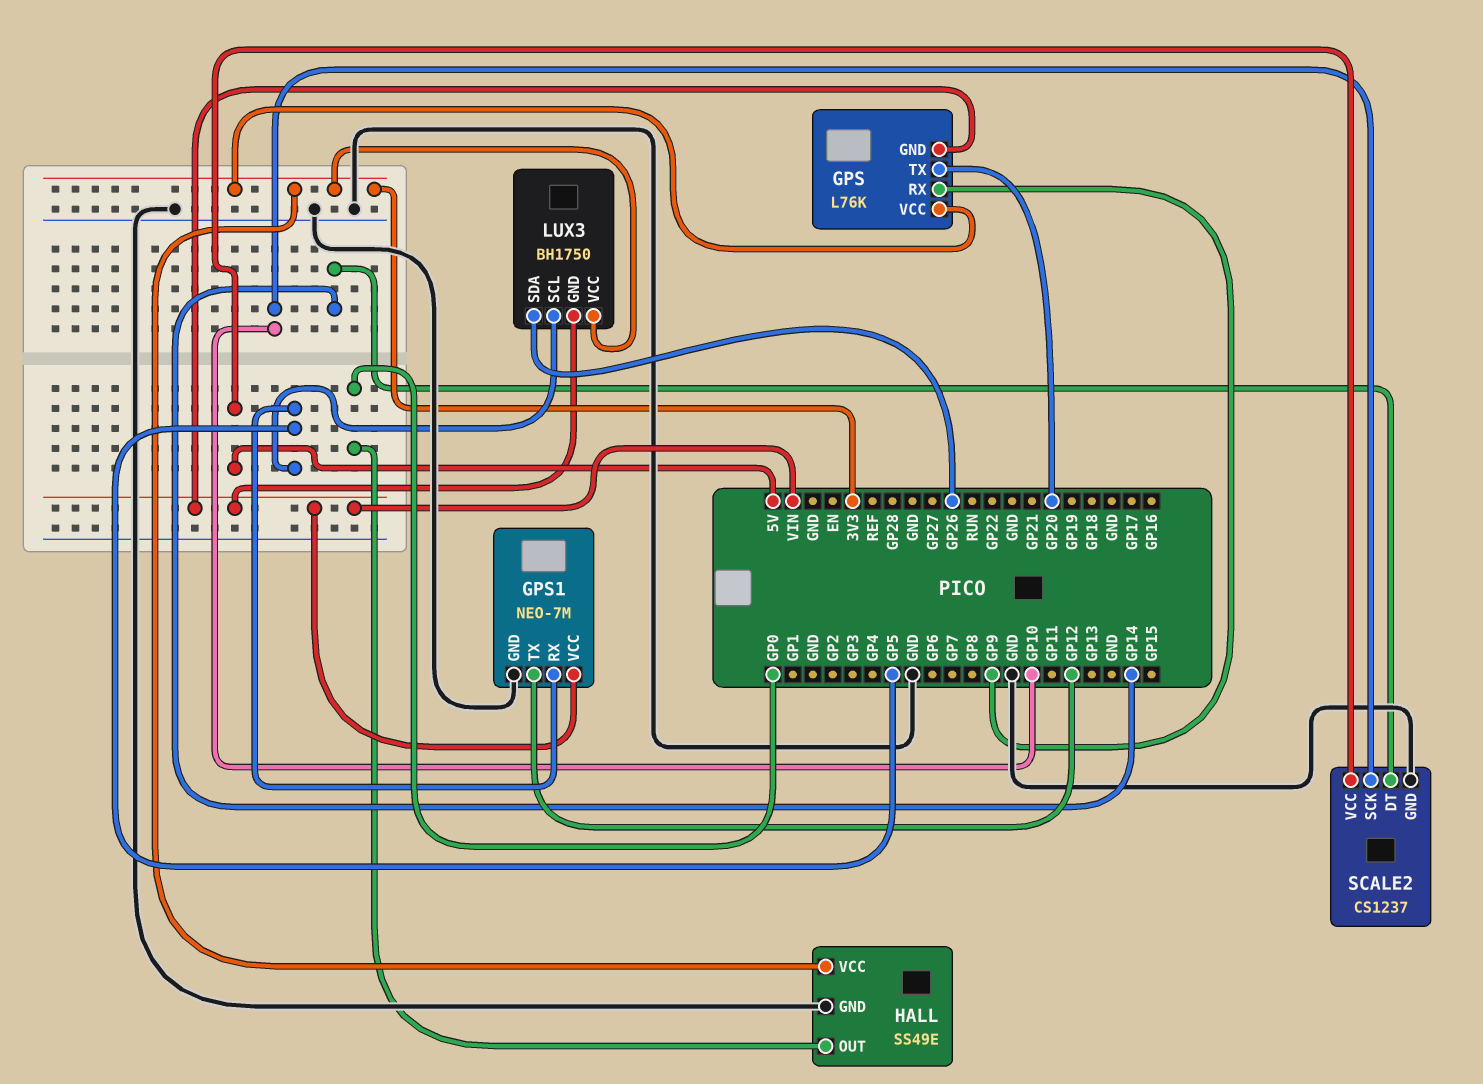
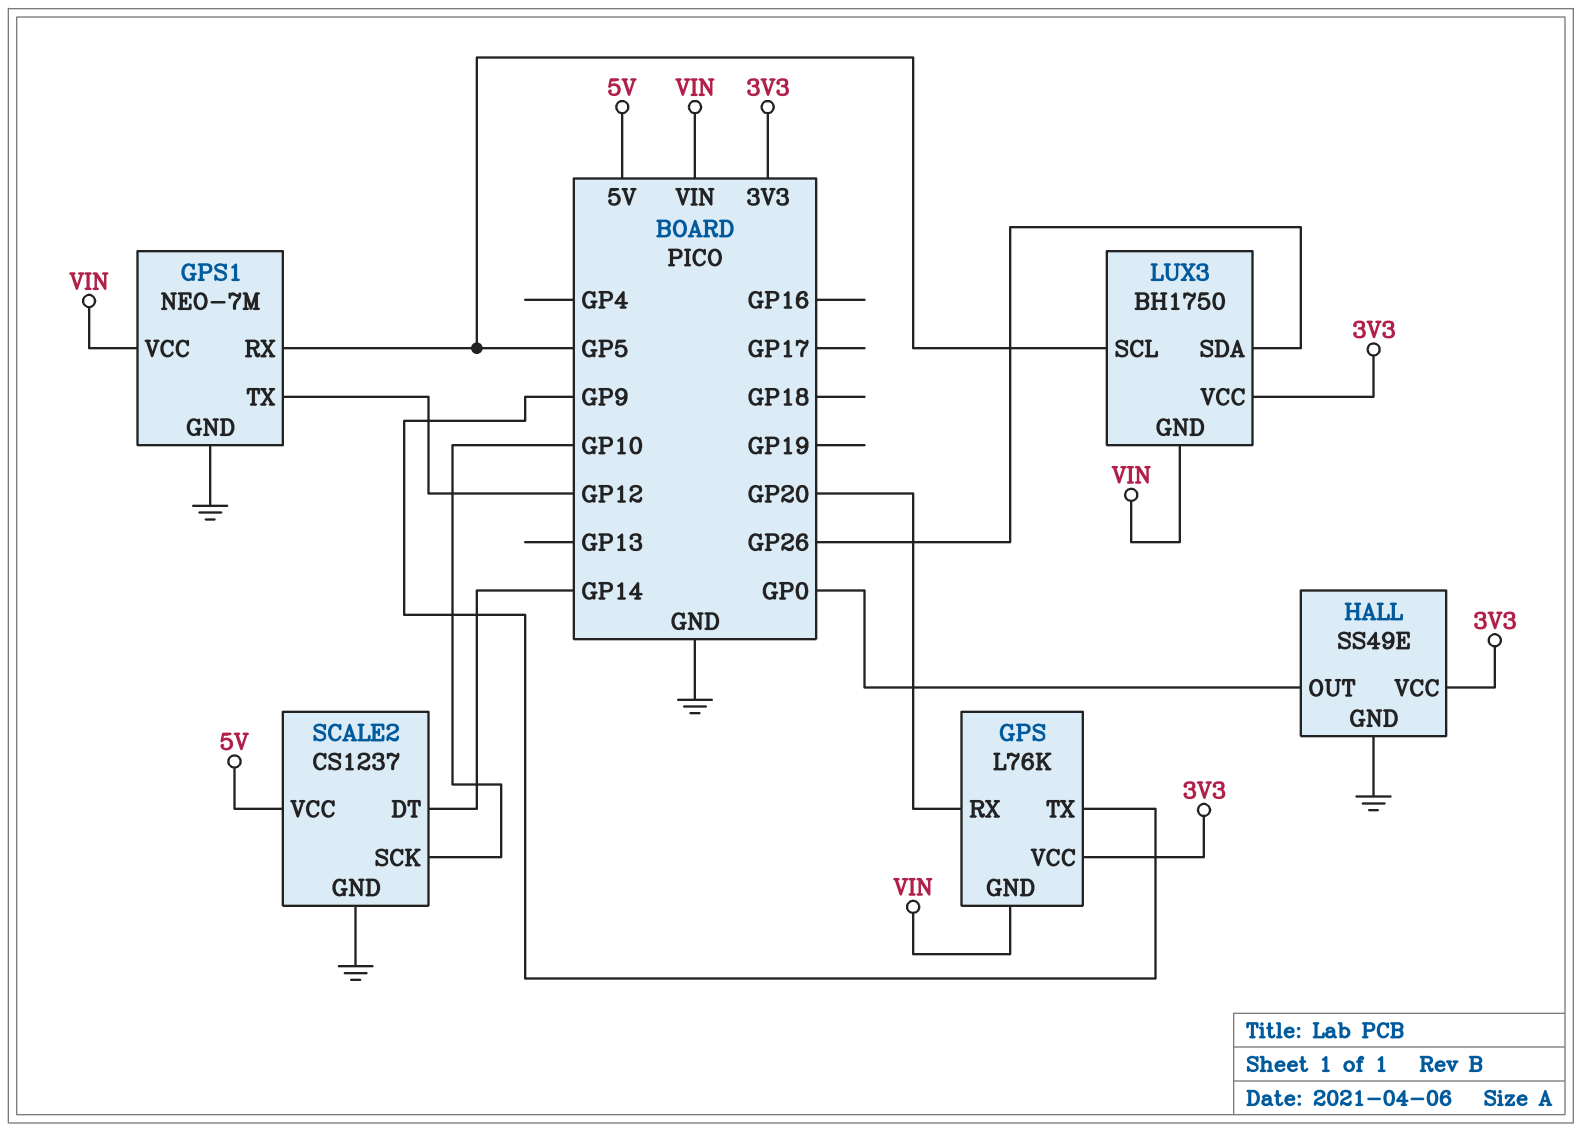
GPS pin RX: GP9 -> GP20
GPS pin TX: GP20 -> GP9

